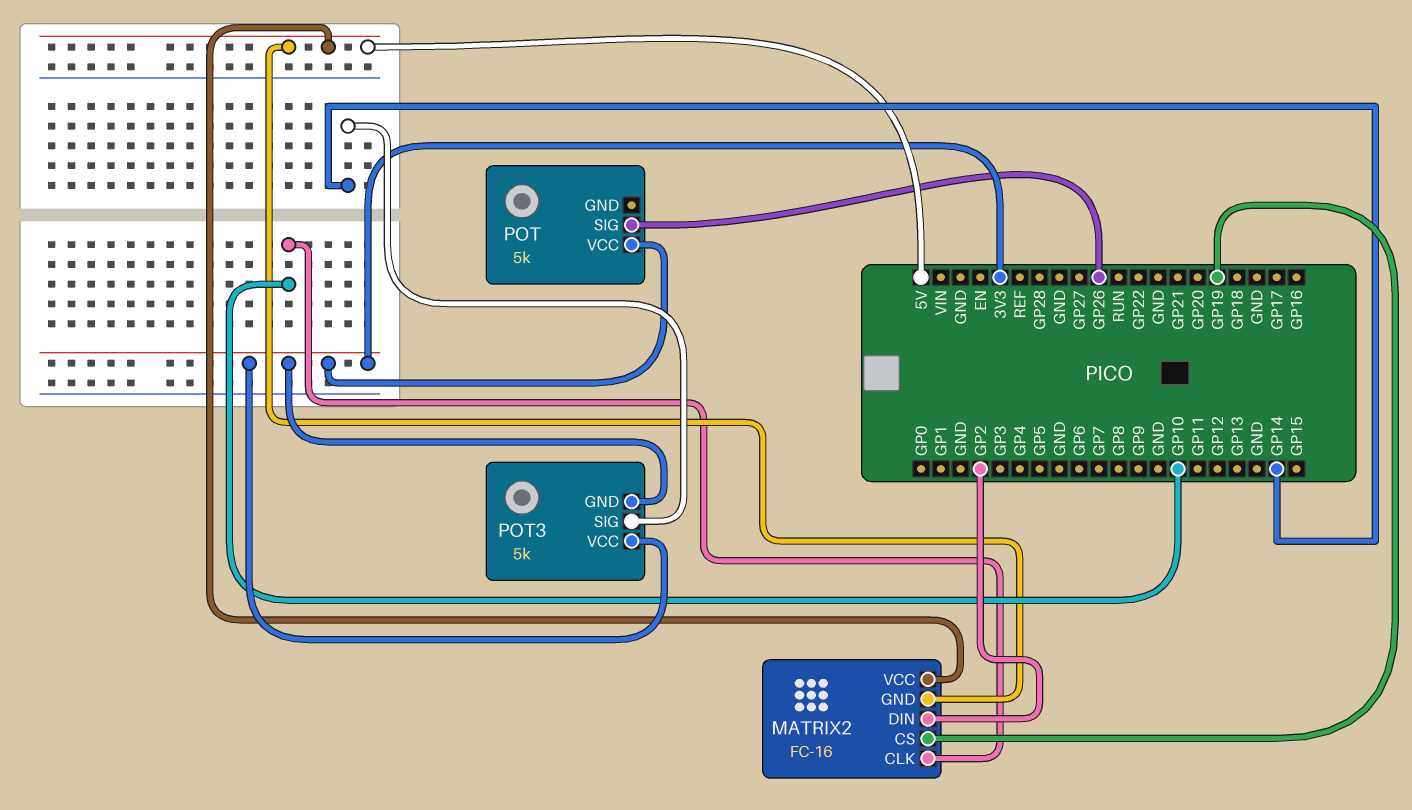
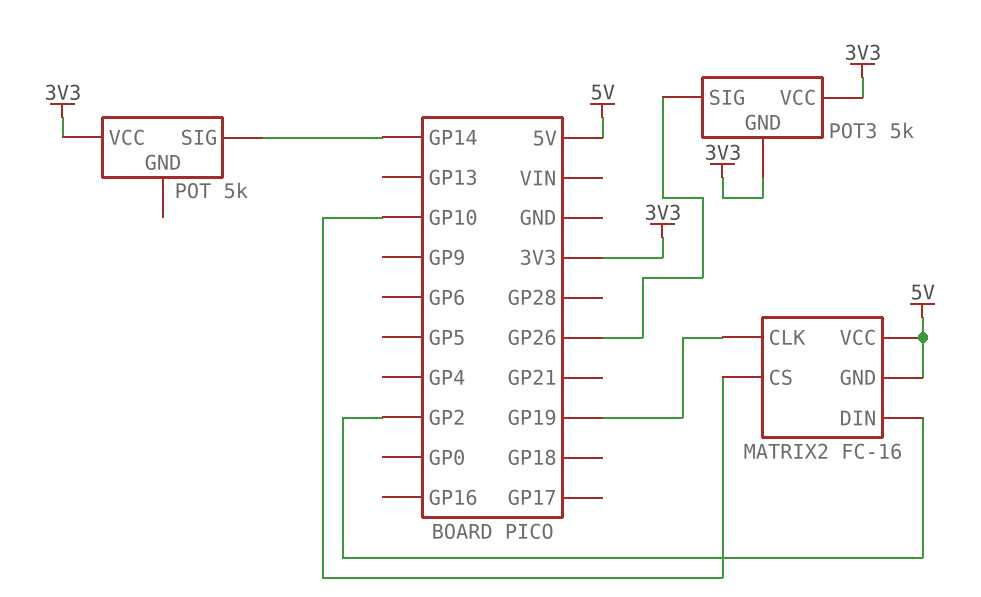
MATRIX2 pin CLK: GP10 -> GP19
MATRIX2 pin CS: GP19 -> GP10
POT pin SIG: GP26 -> GP14
POT3 pin SIG: GP14 -> GP26

